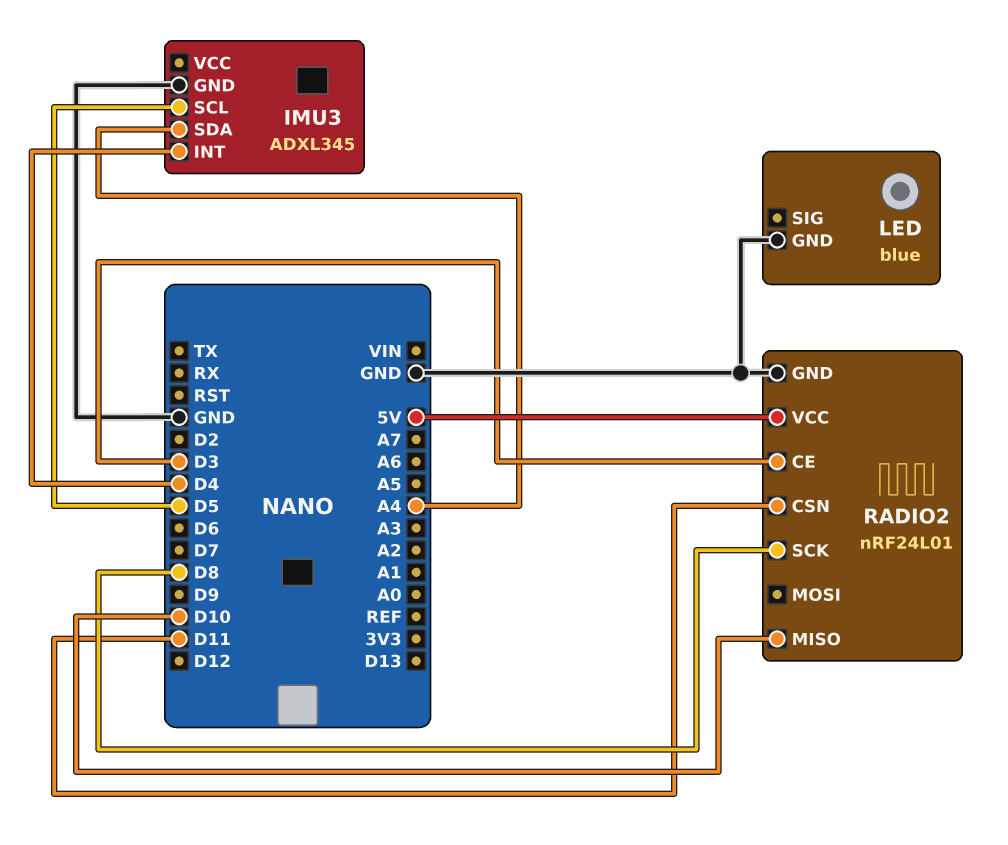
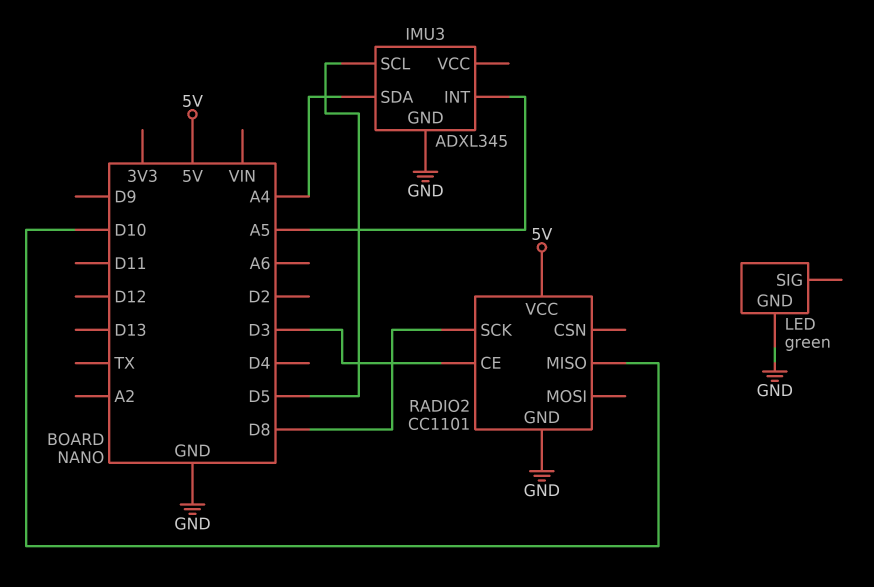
IMU3 pin INT: D4 -> A5
LED: blue -> green
RADIO2: nRF24L01 -> CC1101
RADIO2 pin CSN: D11 -> none

